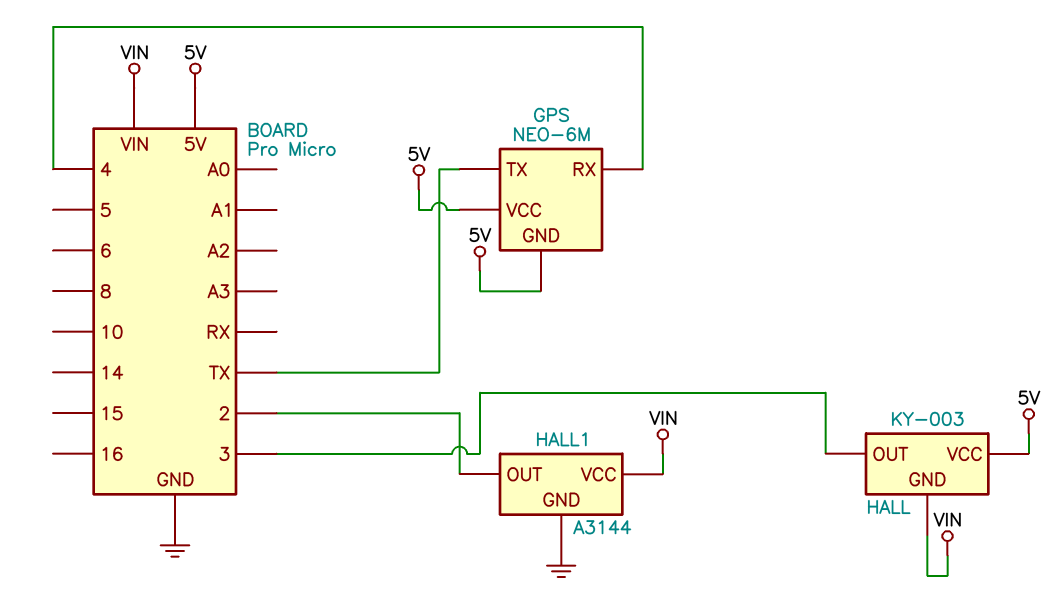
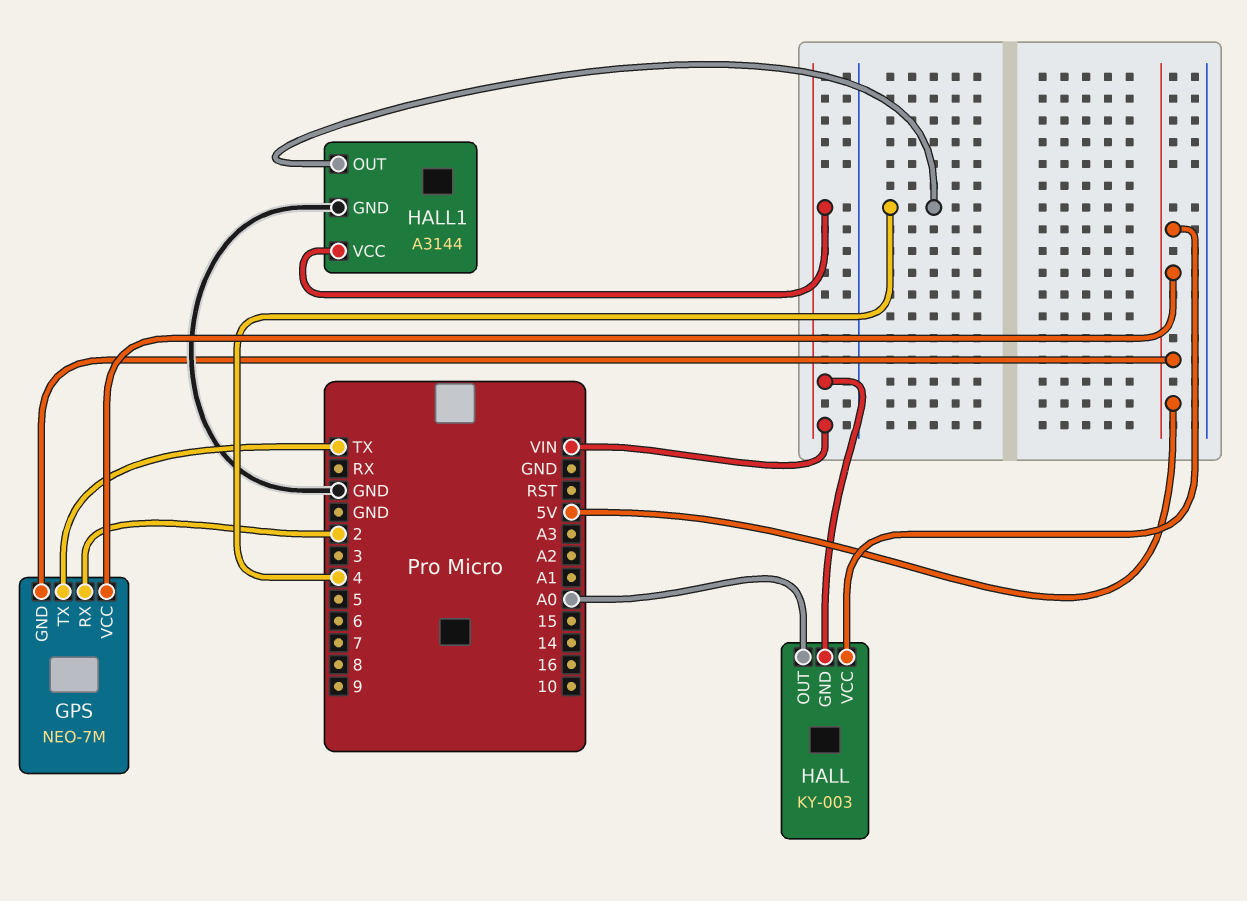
GPS: NEO-6M -> NEO-7M
GPS pin RX: 4 -> 2
HALL pin OUT: 3 -> A0
HALL1 pin OUT: 2 -> 4

